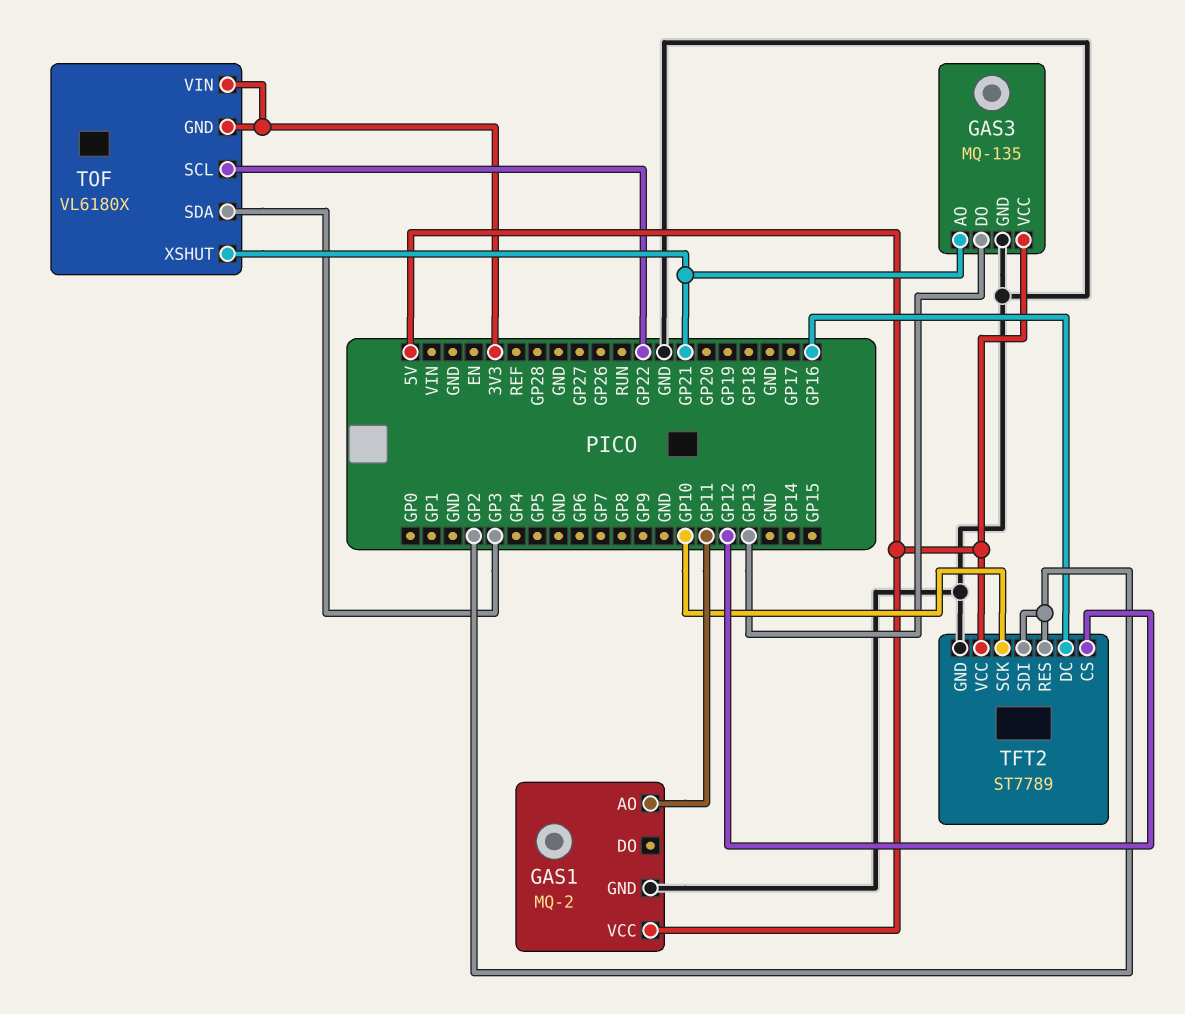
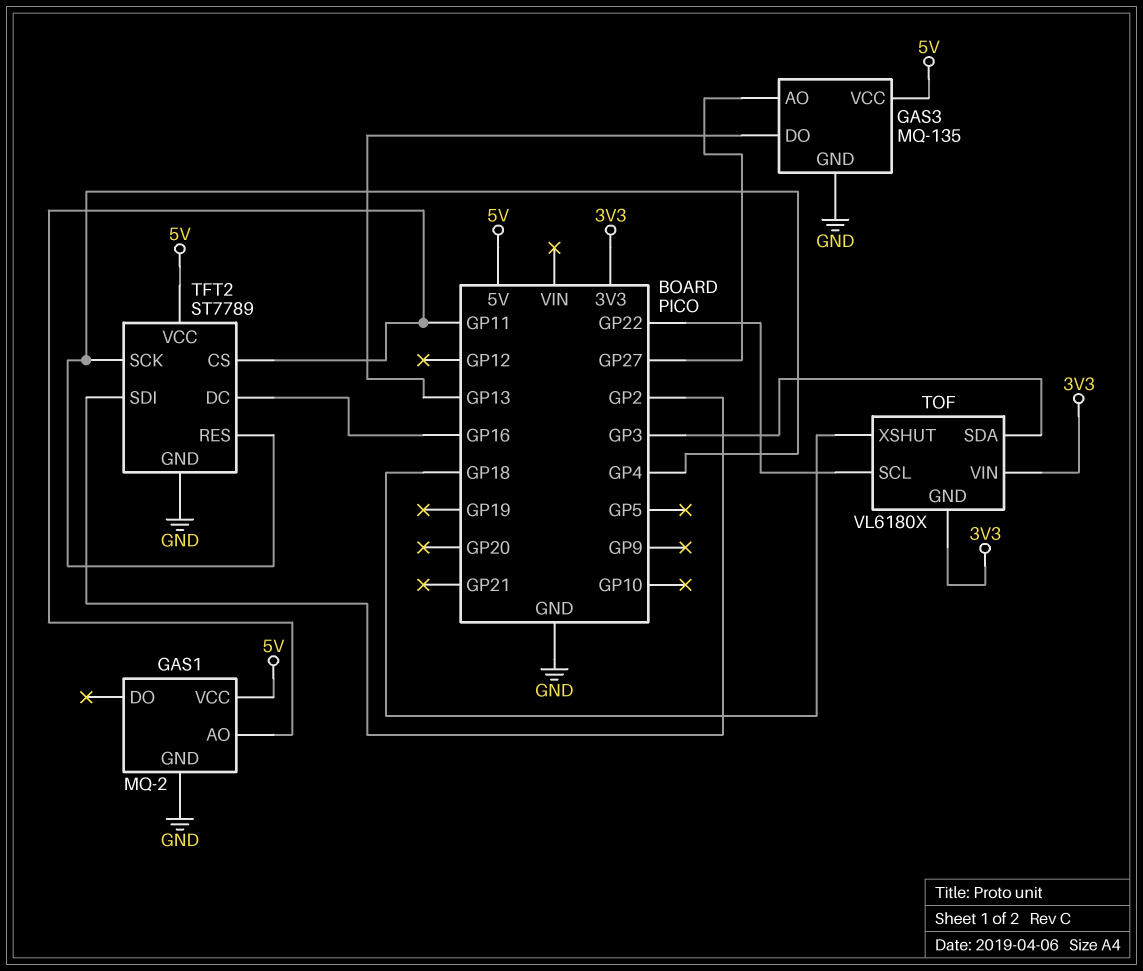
GAS3 pin AO: GP21 -> GP27
TFT2 pin CS: GP12 -> GP11
TFT2 pin RES: GP2 -> GP4
TFT2 pin SCK: GP10 -> GP4
TOF pin XSHUT: GP21 -> GP18

